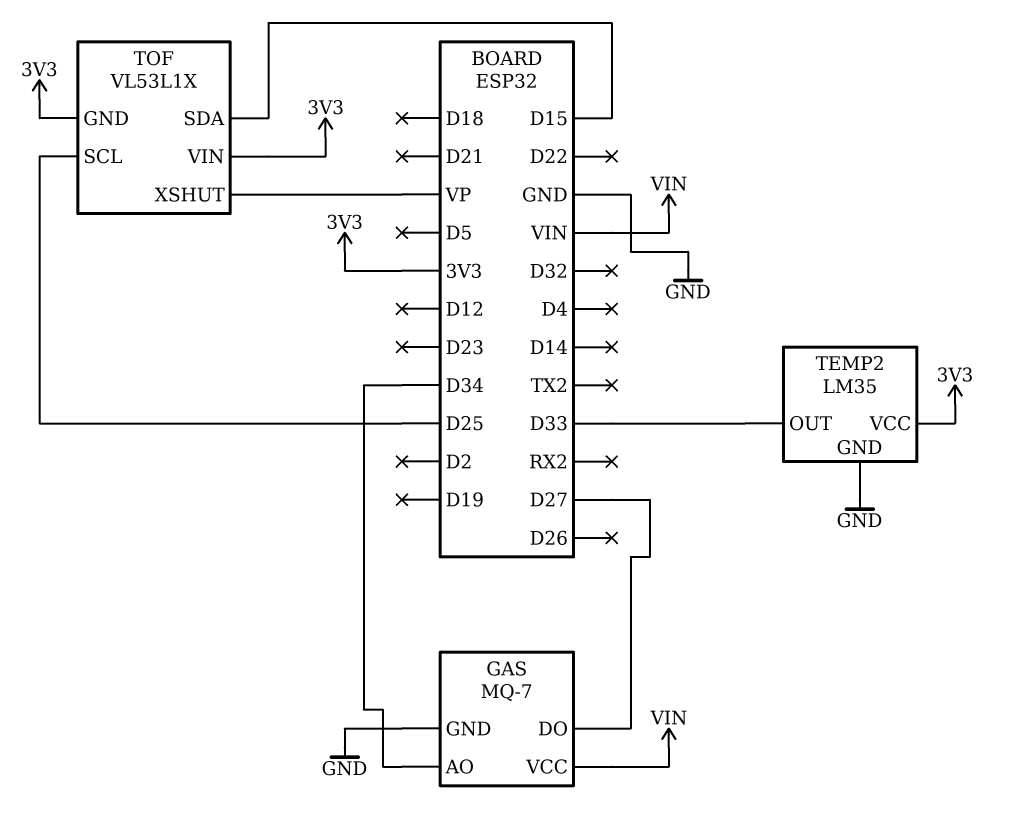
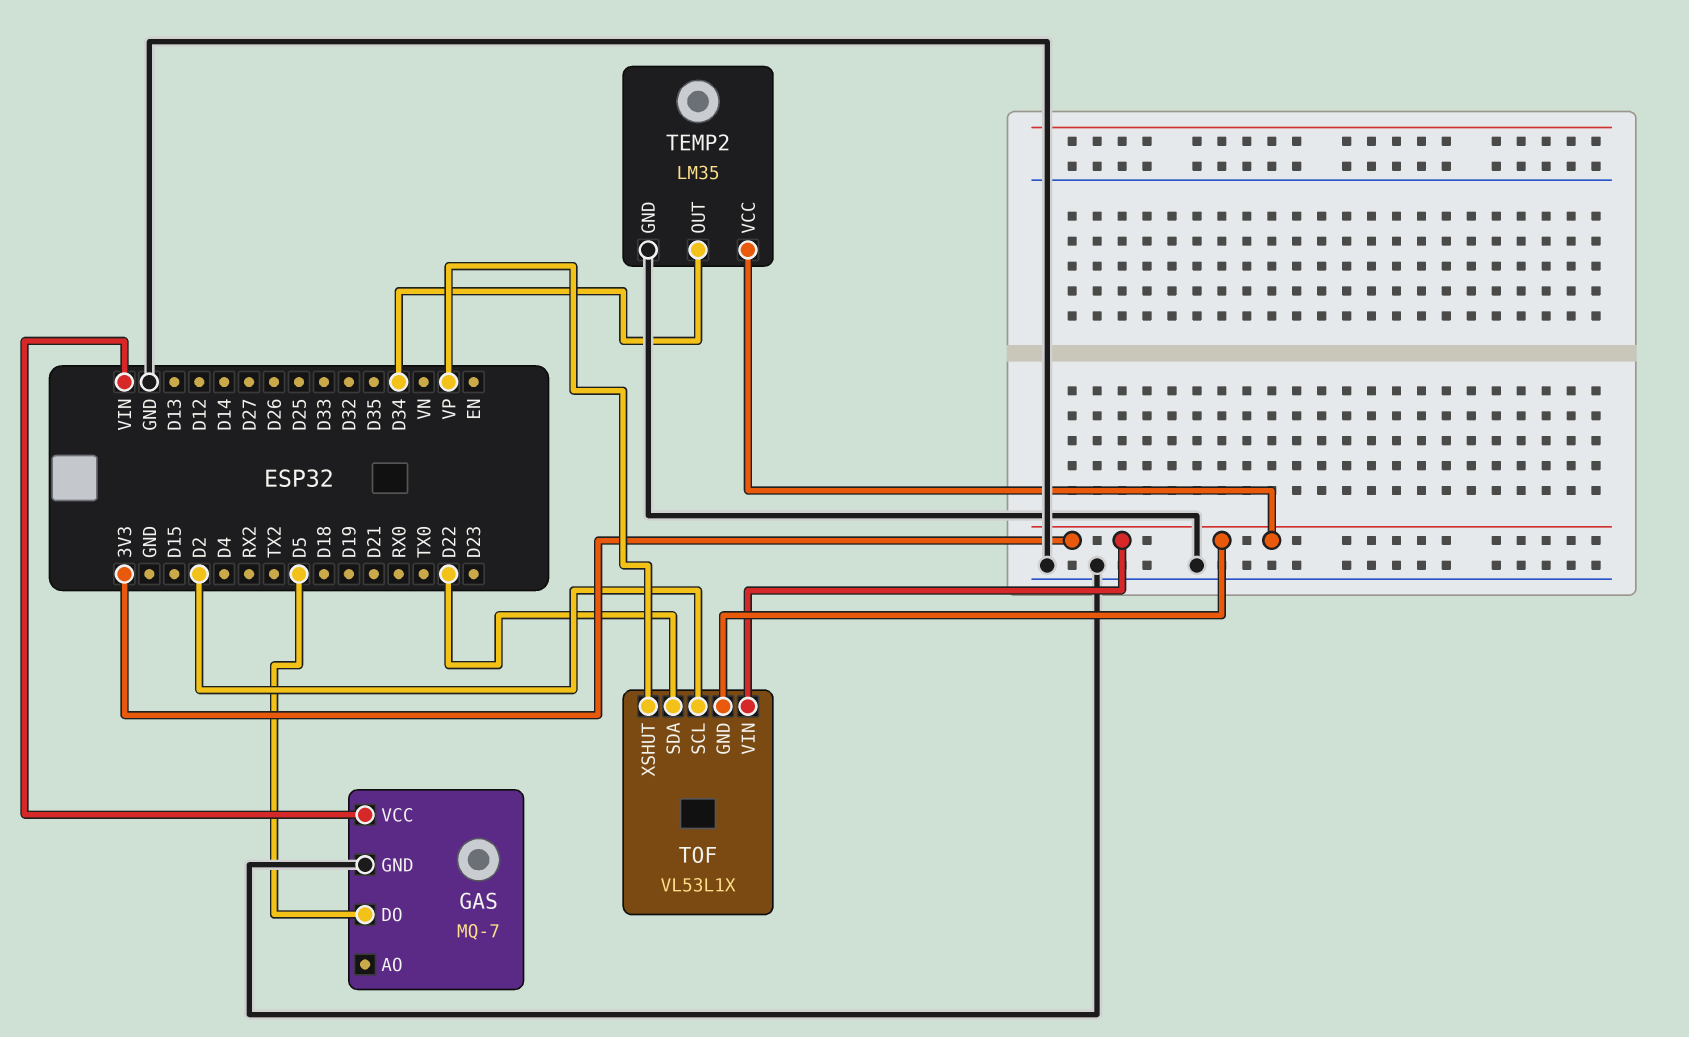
GAS pin AO: D34 -> none
GAS pin DO: D27 -> D5
TEMP2 pin OUT: D33 -> D34
TOF pin SCL: D25 -> D2
TOF pin SDA: D15 -> D22

